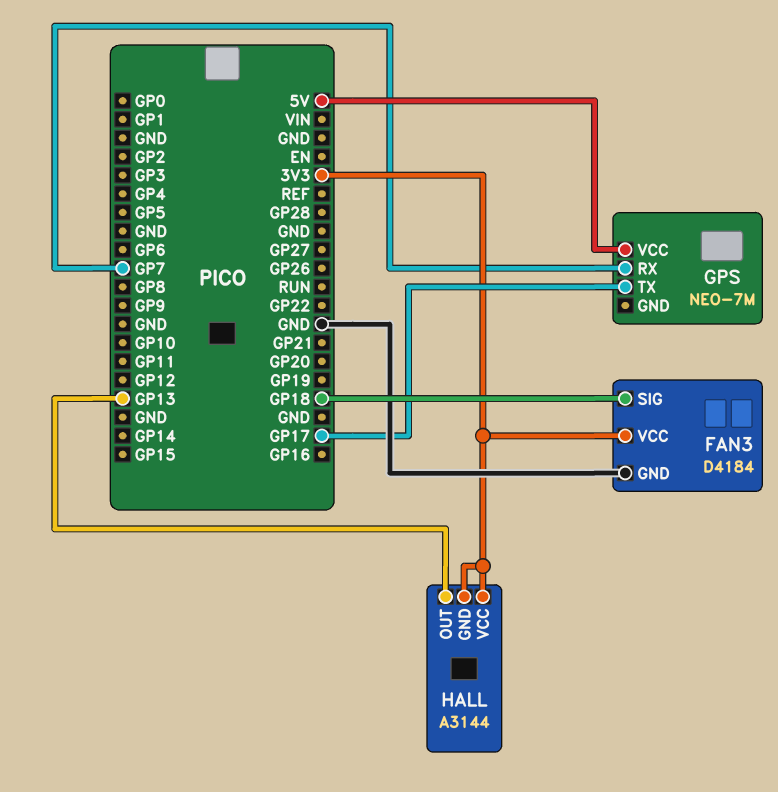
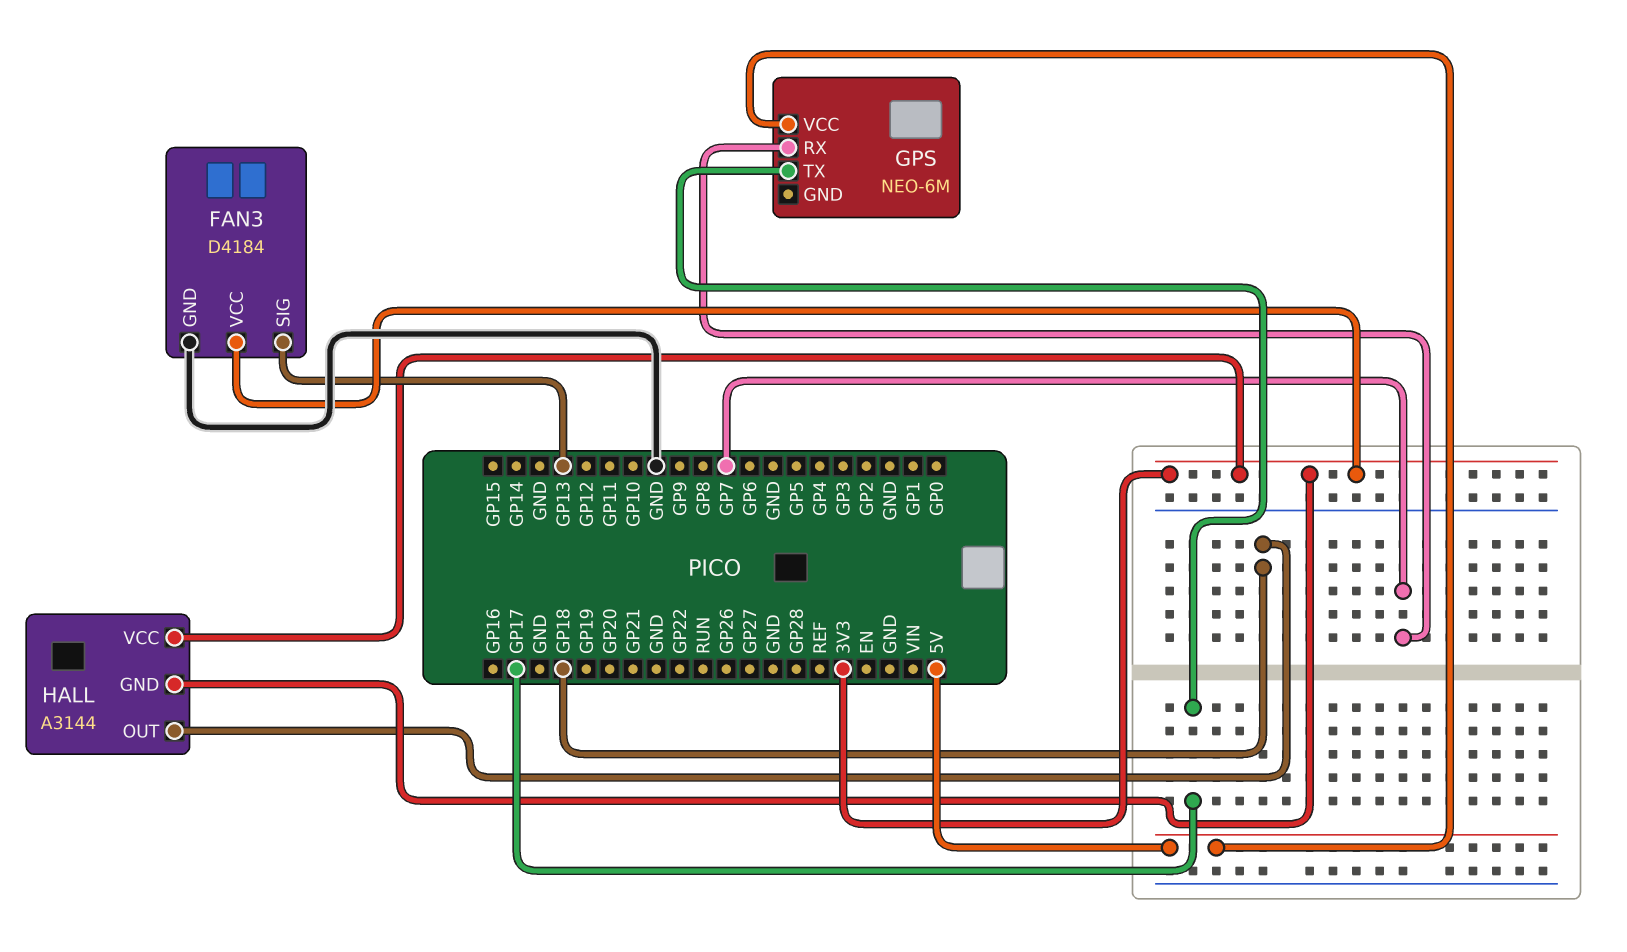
FAN3 pin SIG: GP18 -> GP13
GPS: NEO-7M -> NEO-6M
HALL pin OUT: GP13 -> GP18

